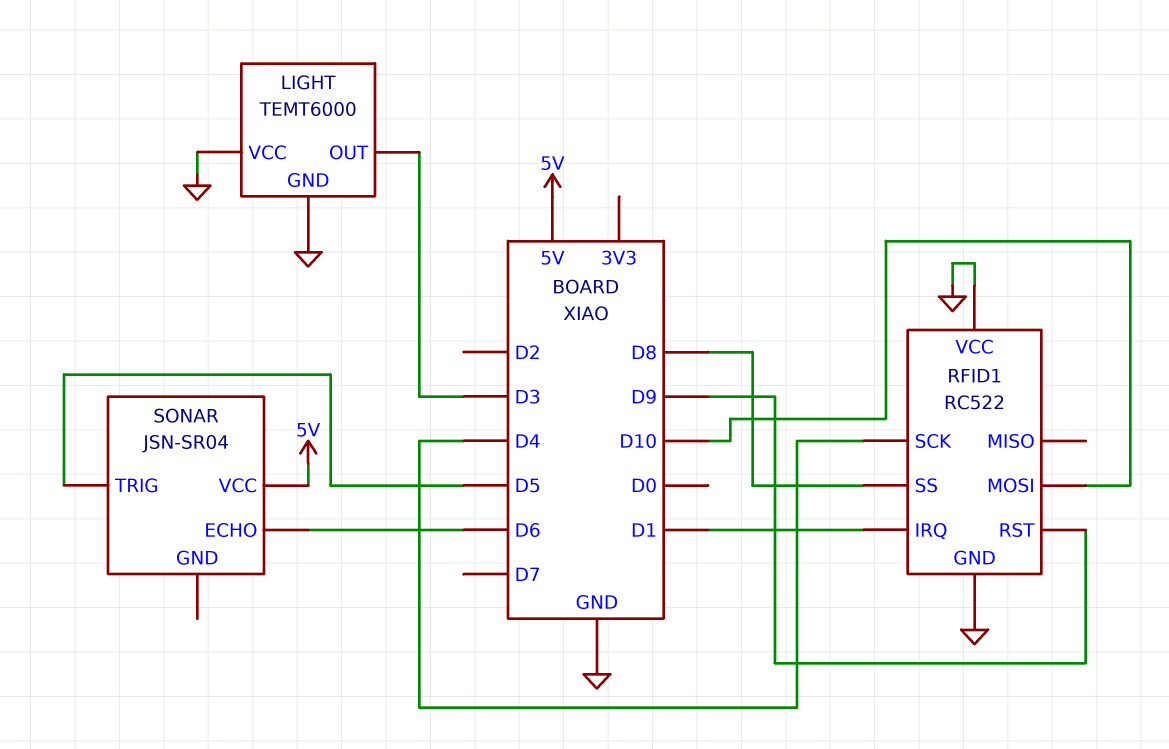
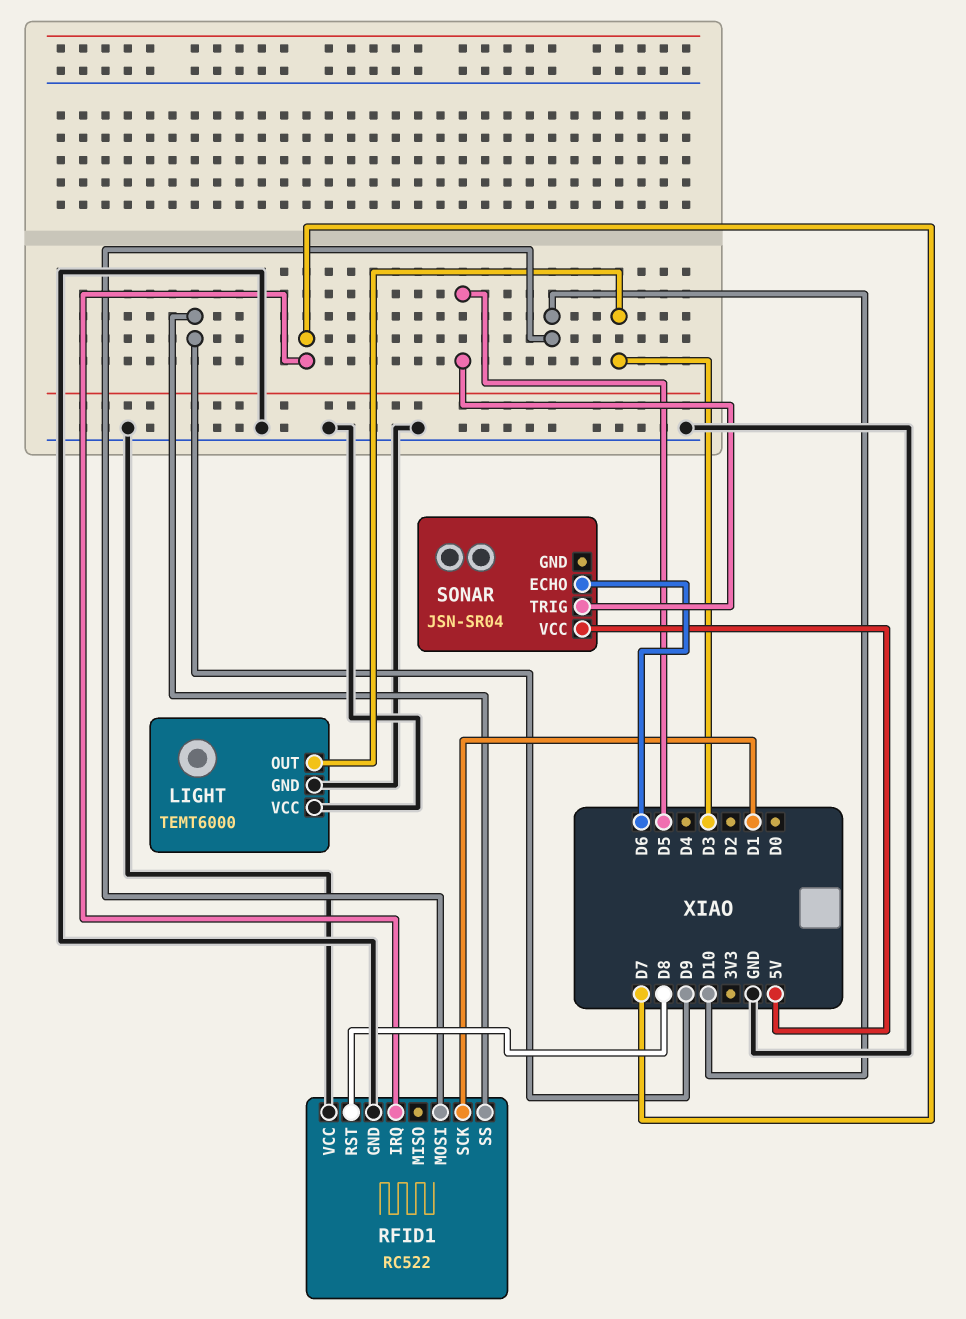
RFID1 pin IRQ: D1 -> D7
RFID1 pin RST: D9 -> D8
RFID1 pin SCK: D4 -> D1
RFID1 pin SS: D8 -> D9

